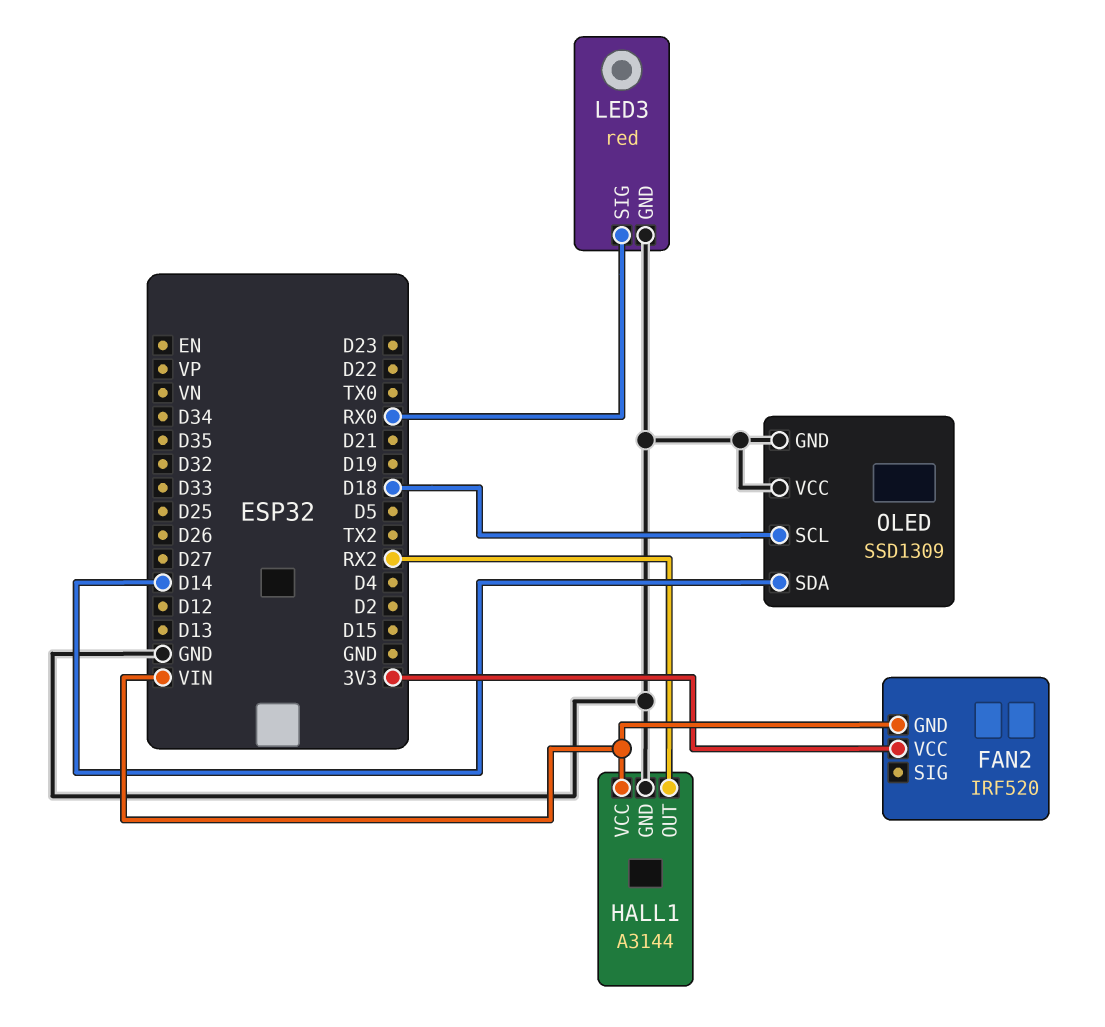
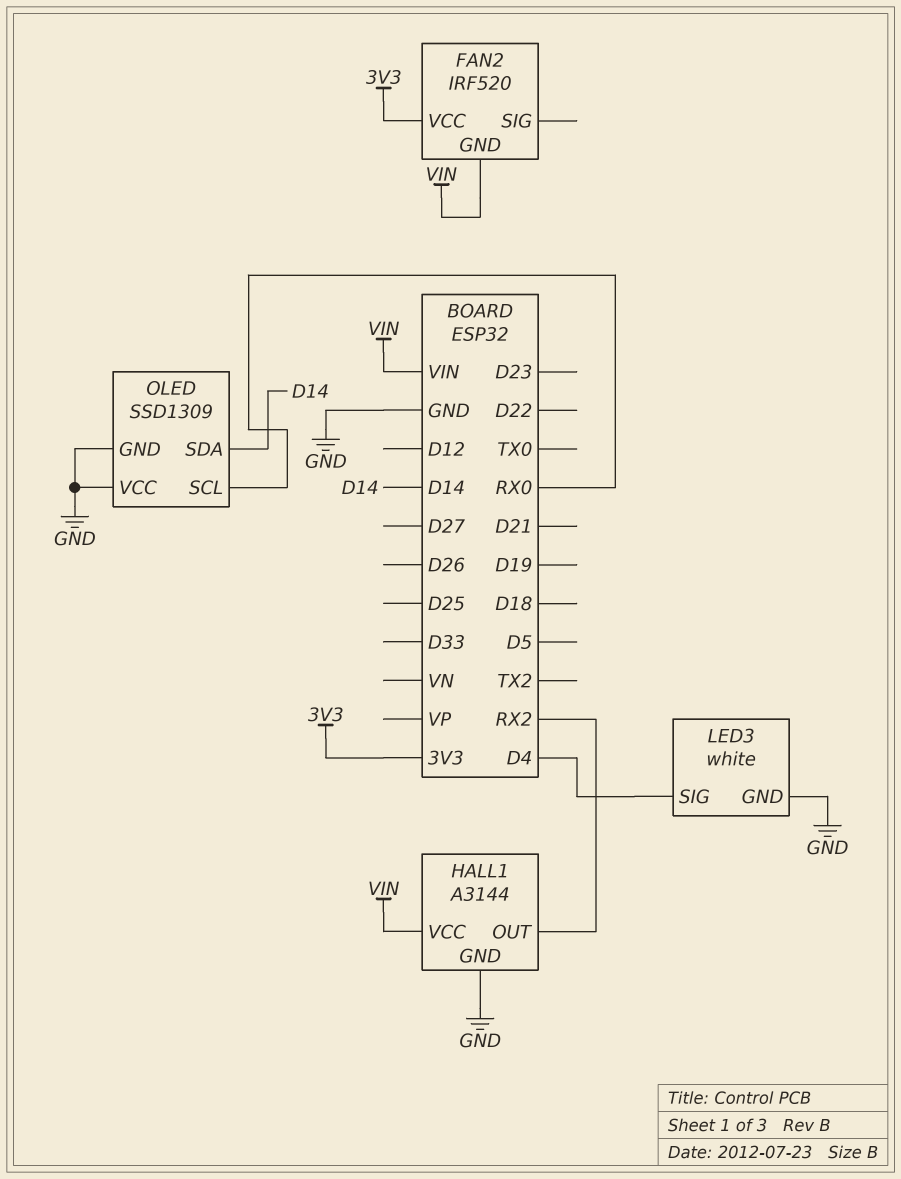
LED3: red -> white
LED3 pin SIG: RX0 -> D4
OLED pin SCL: D18 -> RX0

